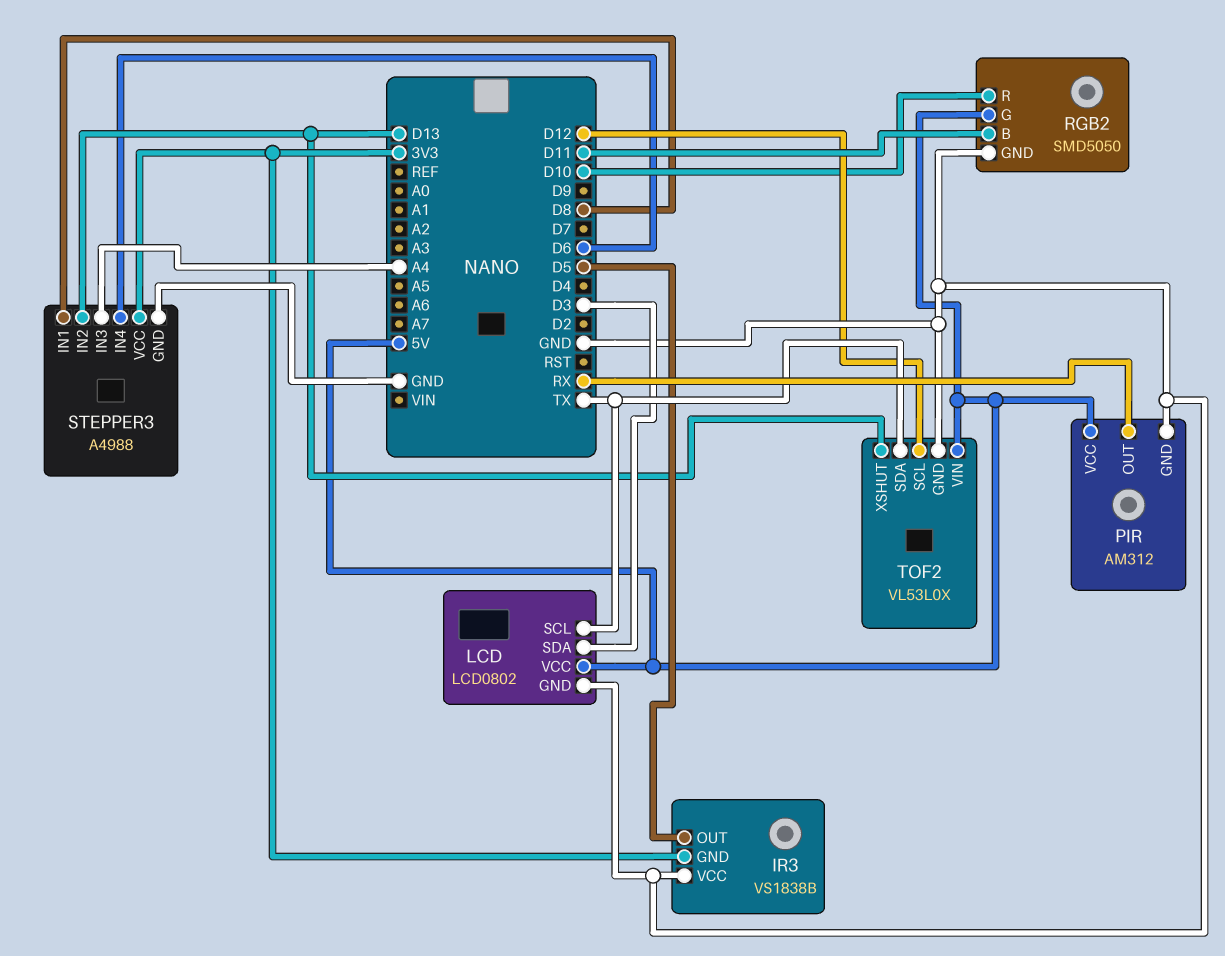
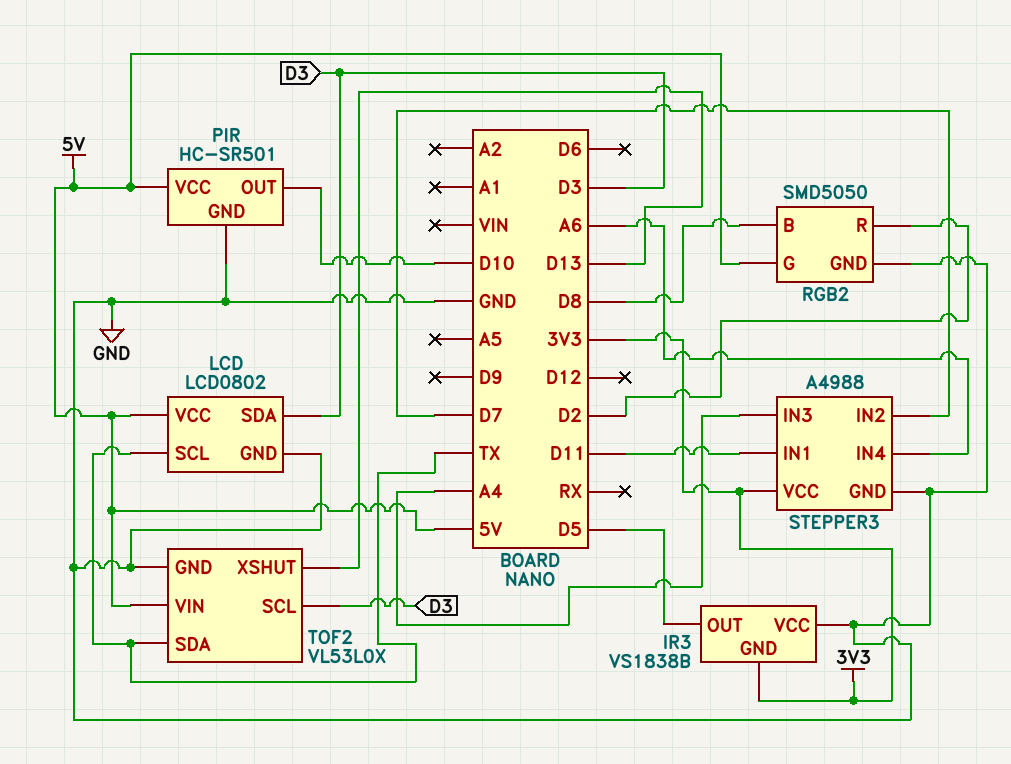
PIR: AM312 -> HC-SR501
PIR pin OUT: RX -> D10
RGB2 pin B: D11 -> D8
RGB2 pin R: D10 -> D2
STEPPER3 pin IN1: D8 -> D11
STEPPER3 pin IN2: D13 -> D7
STEPPER3 pin IN4: D6 -> A6
TOF2 pin SCL: D12 -> D3

